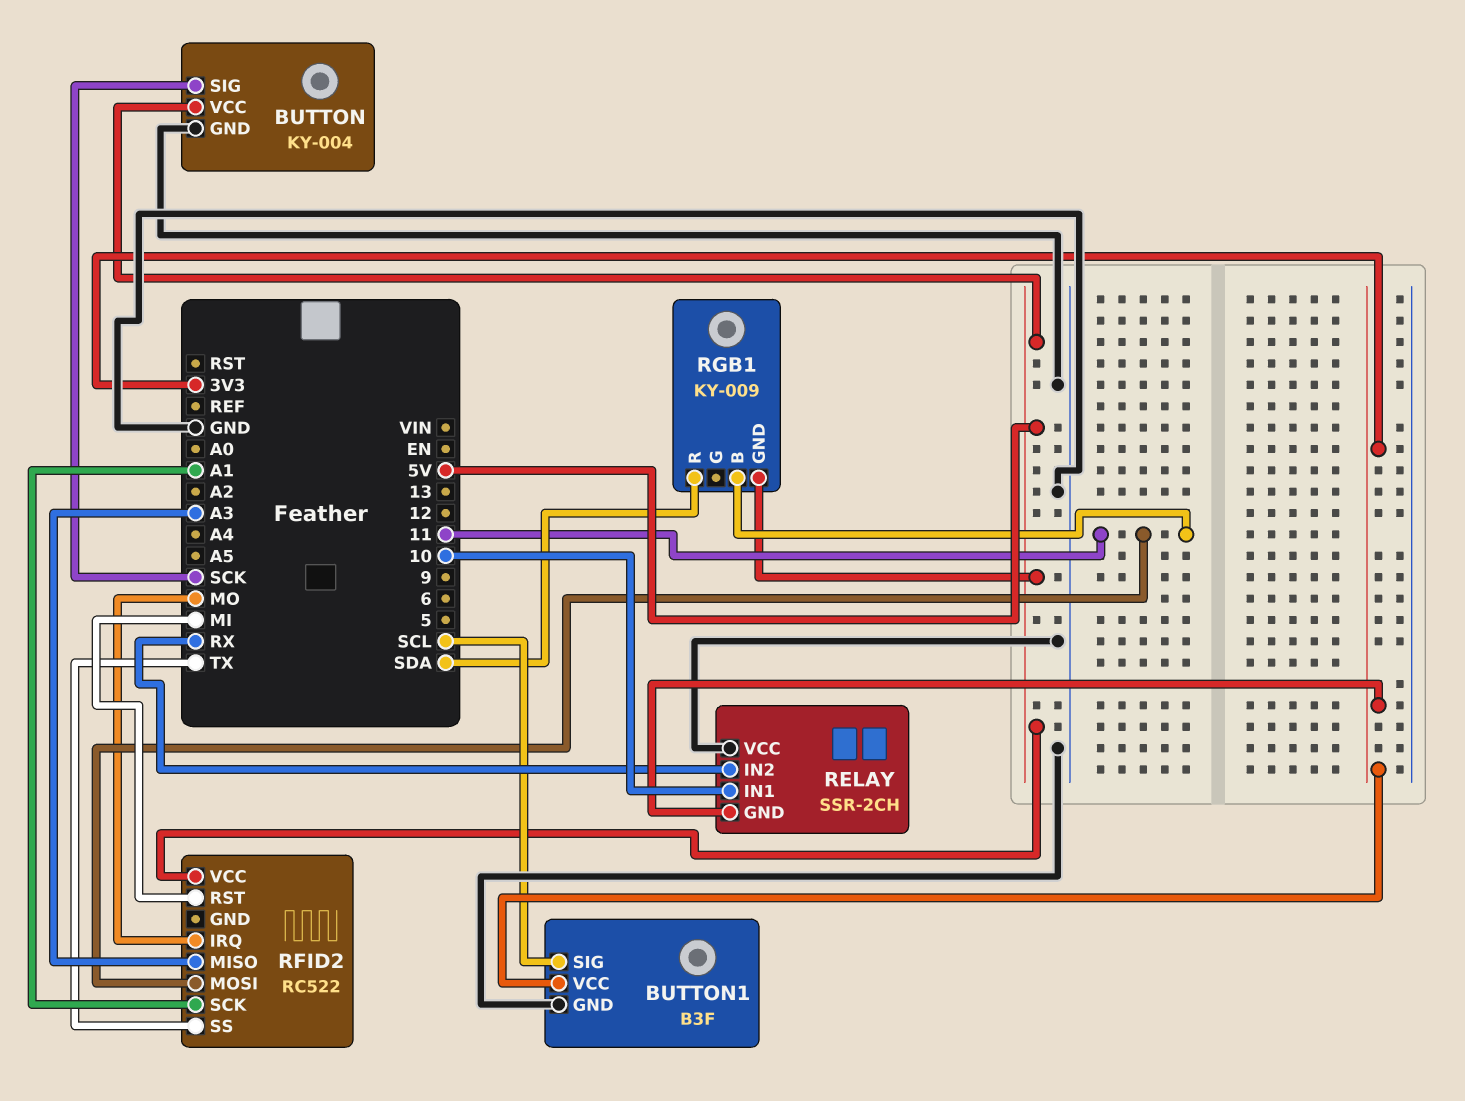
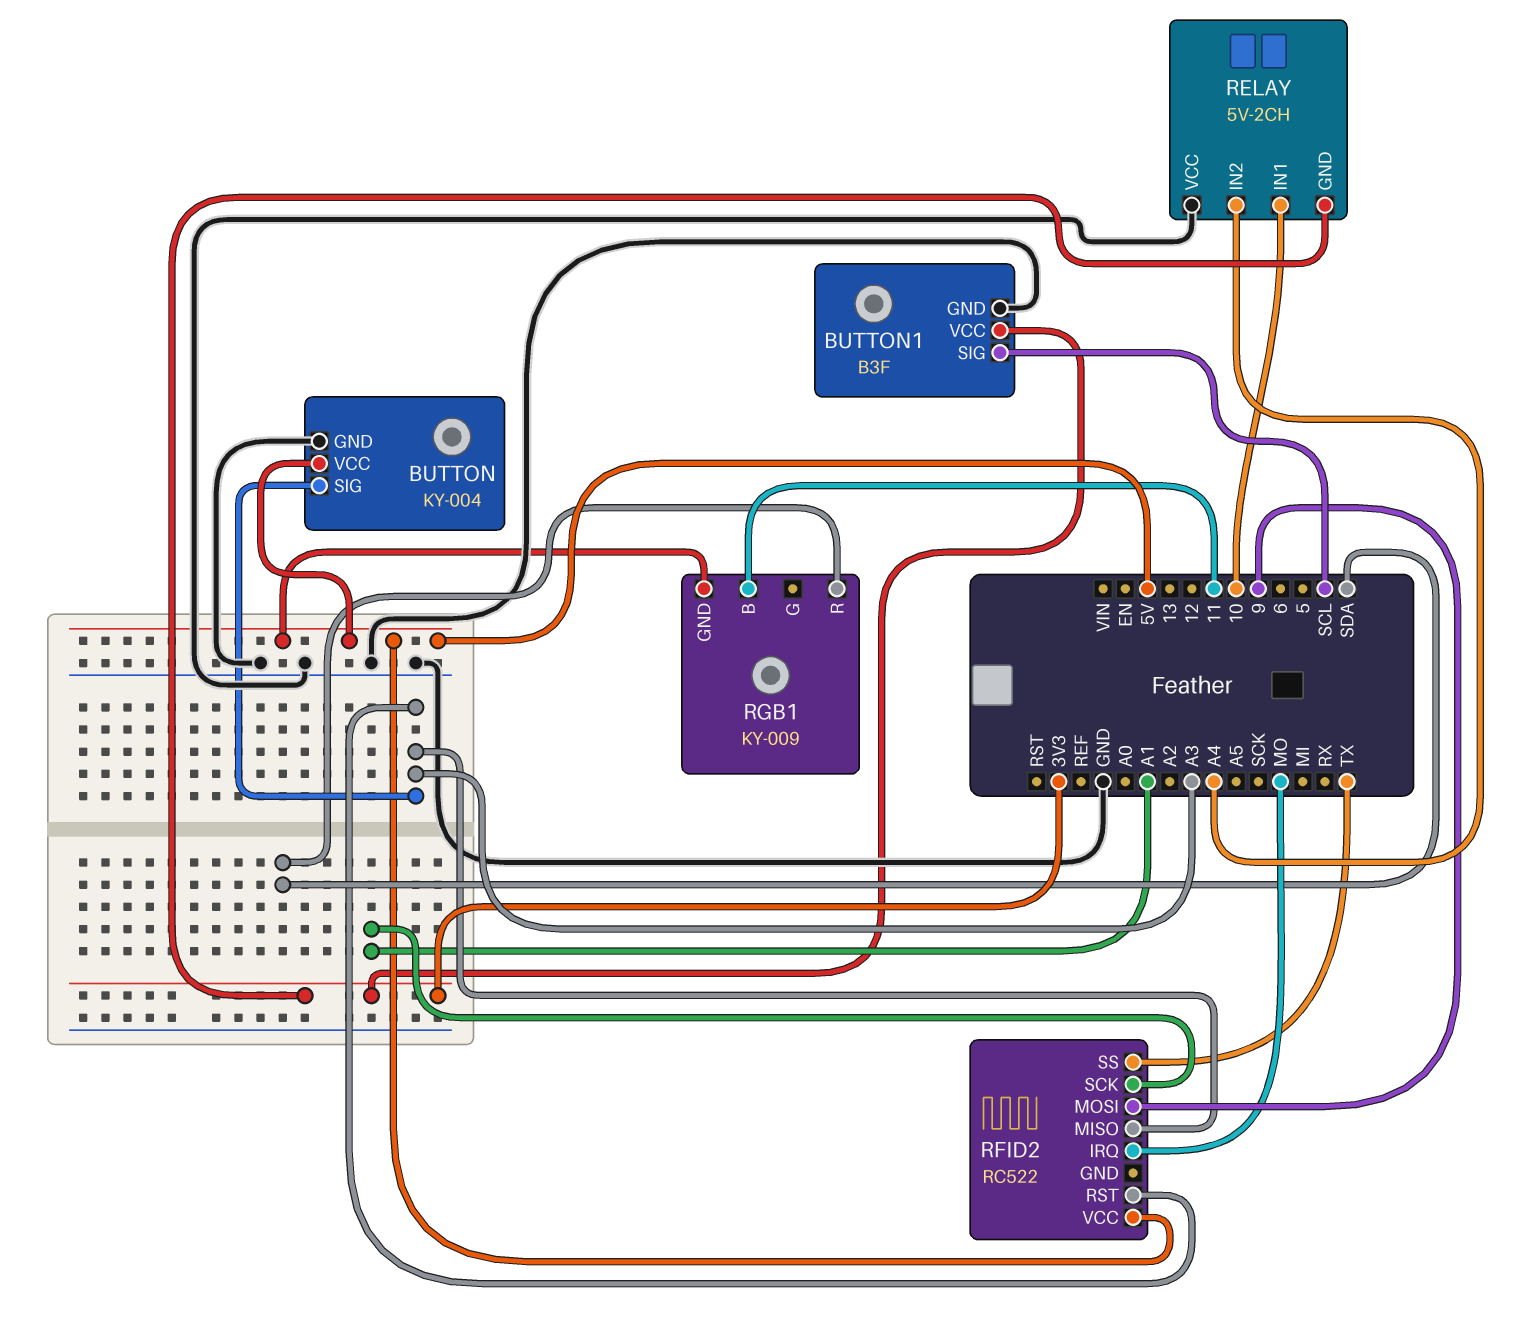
BUTTON pin SIG: SCK -> A3
RELAY: SSR-2CH -> 5V-2CH
RELAY pin IN2: RX -> A4
RFID2 pin MOSI: 11 -> 9
RFID2 pin RST: MI -> A3

